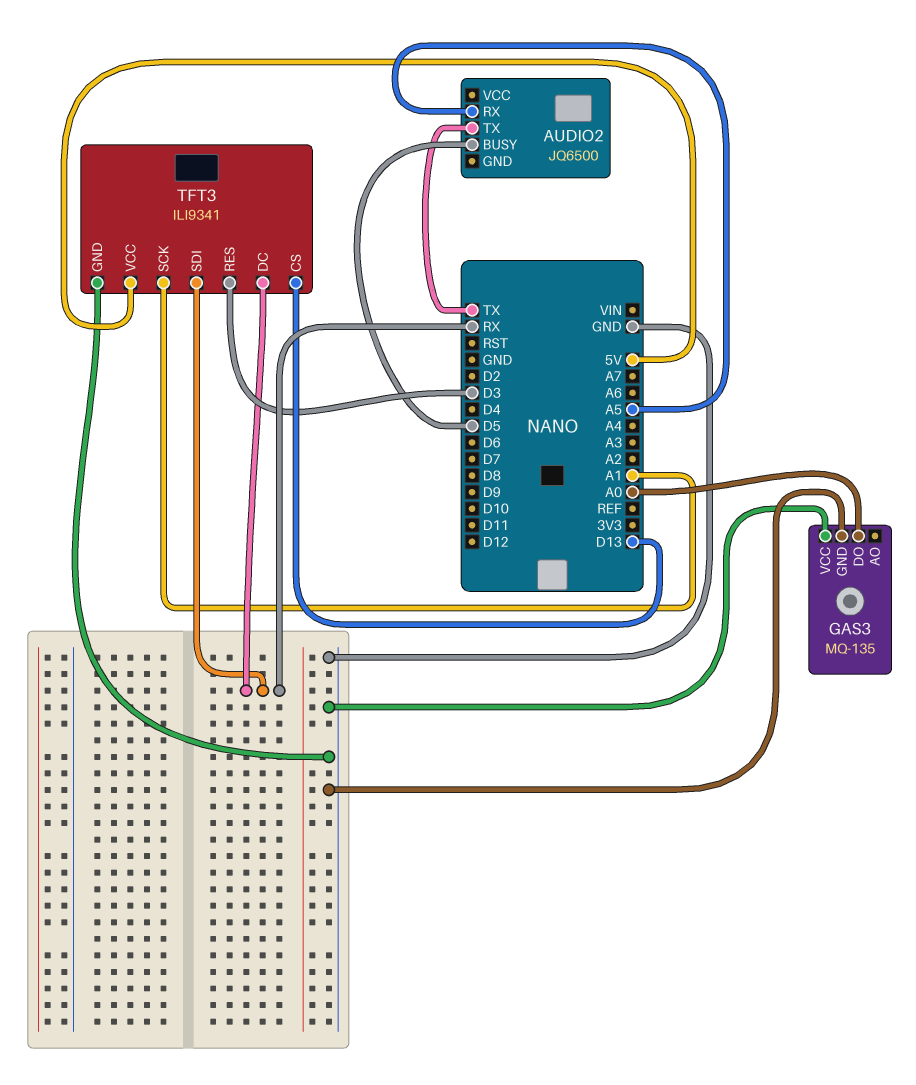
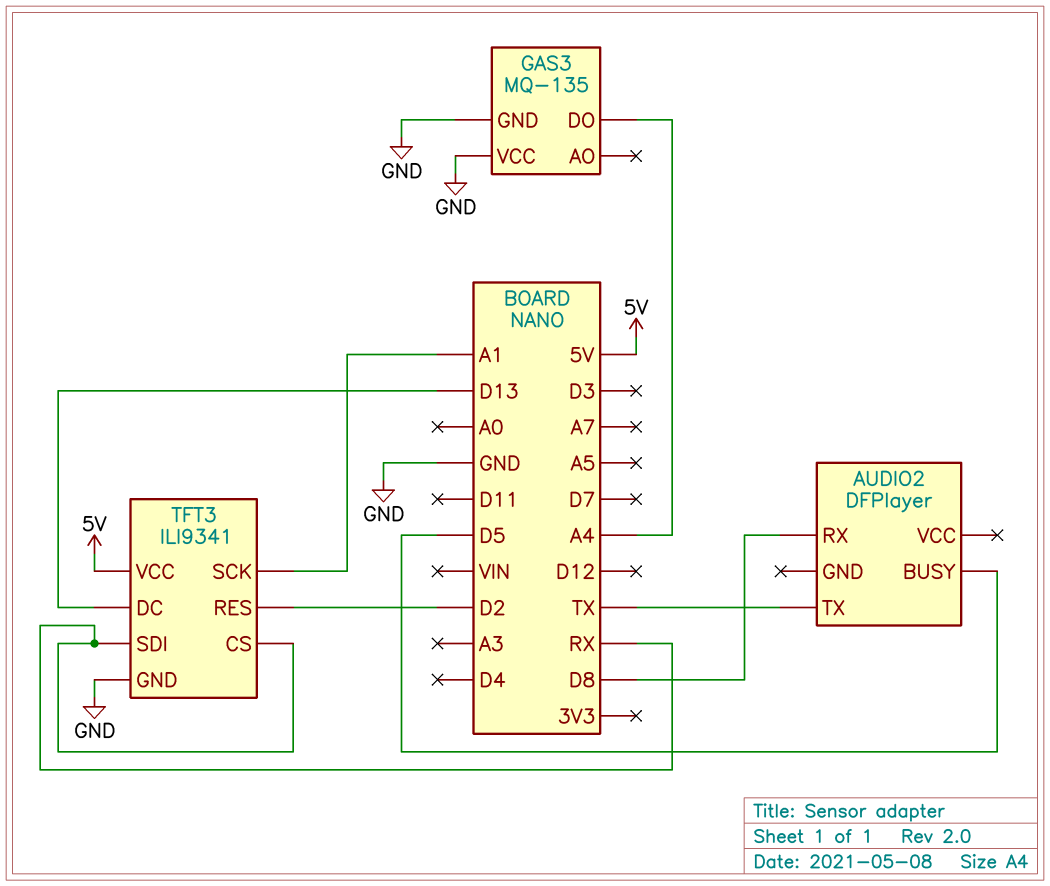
AUDIO2: JQ6500 -> DFPlayer
AUDIO2 pin RX: A5 -> D8
GAS3 pin DO: A0 -> A4
TFT3 pin CS: D13 -> RX
TFT3 pin DC: RX -> D13
TFT3 pin RES: D3 -> D2

